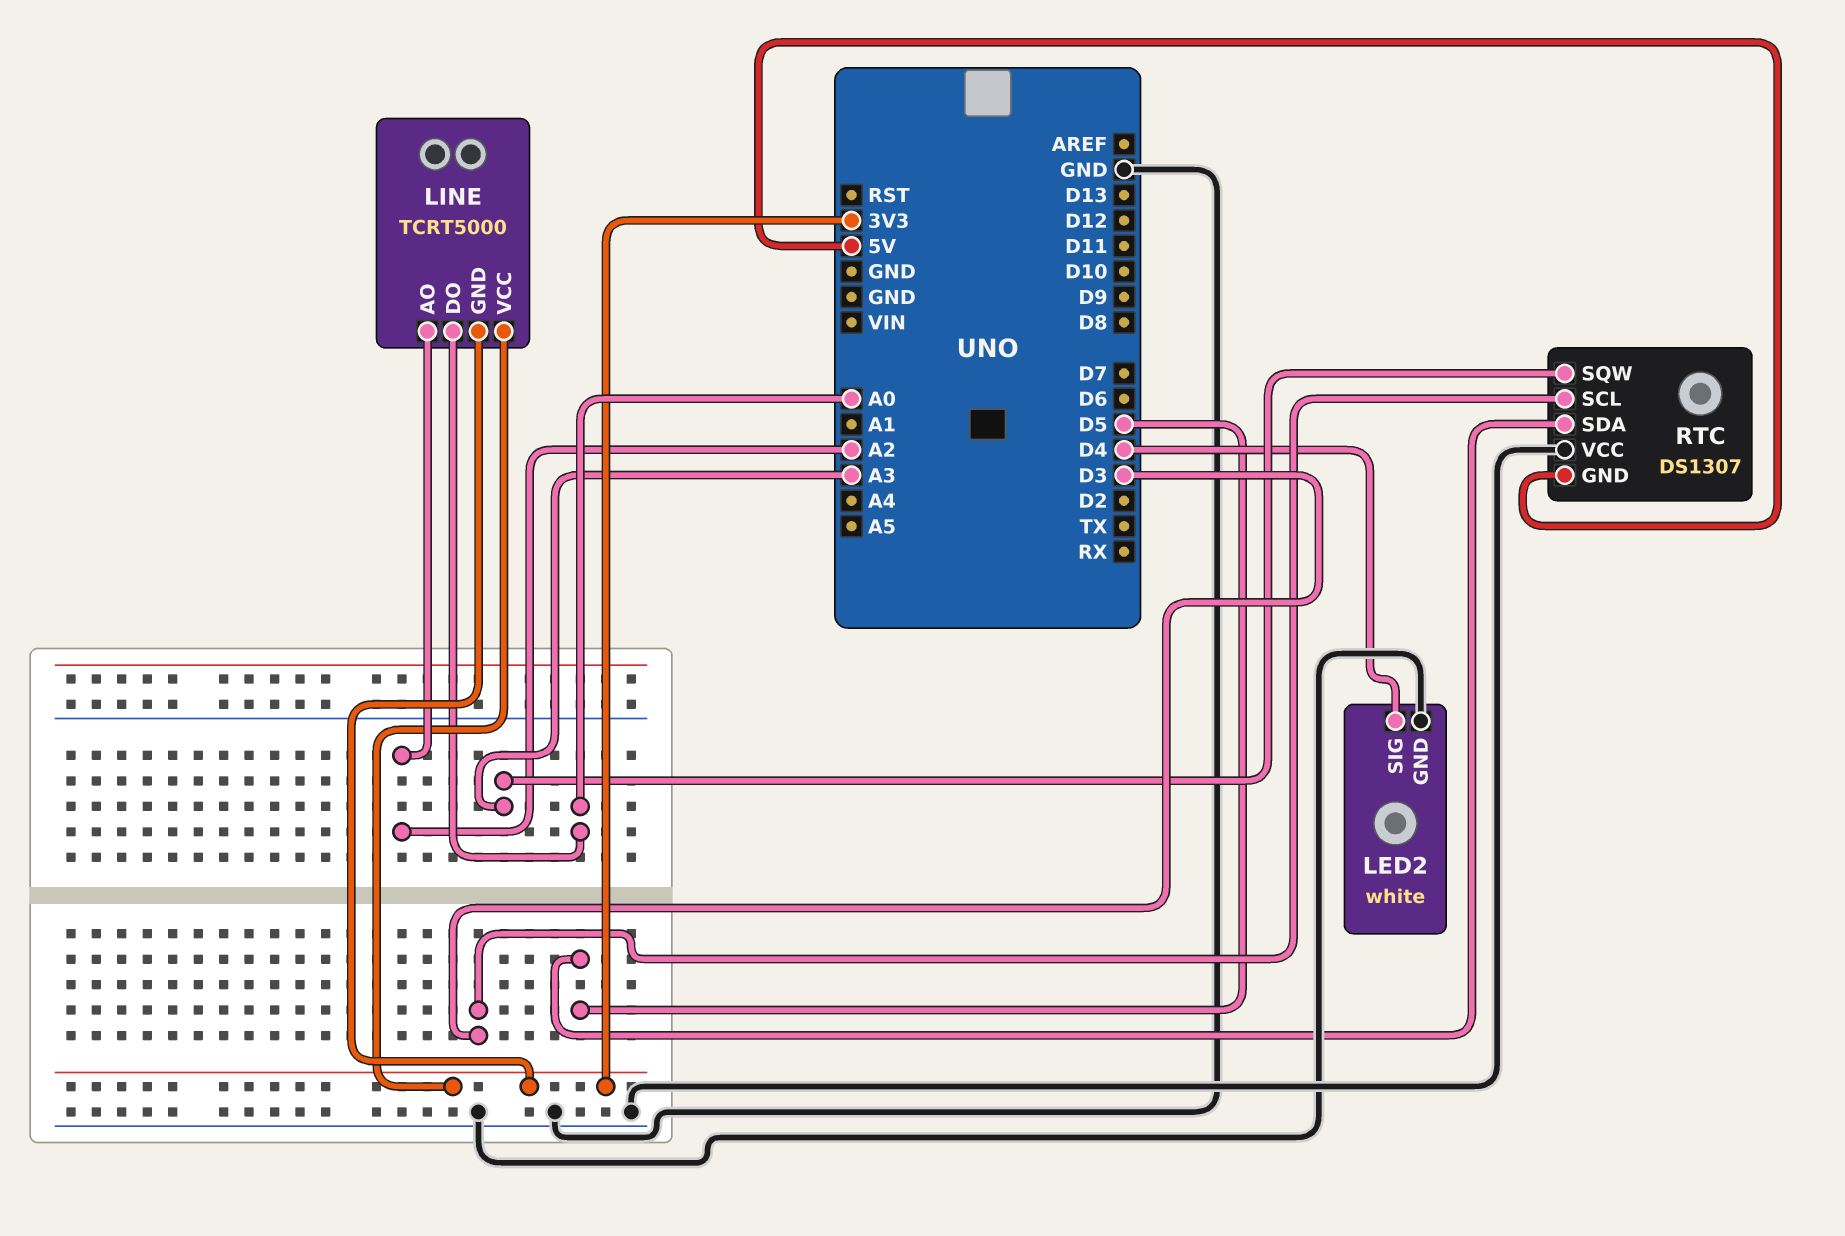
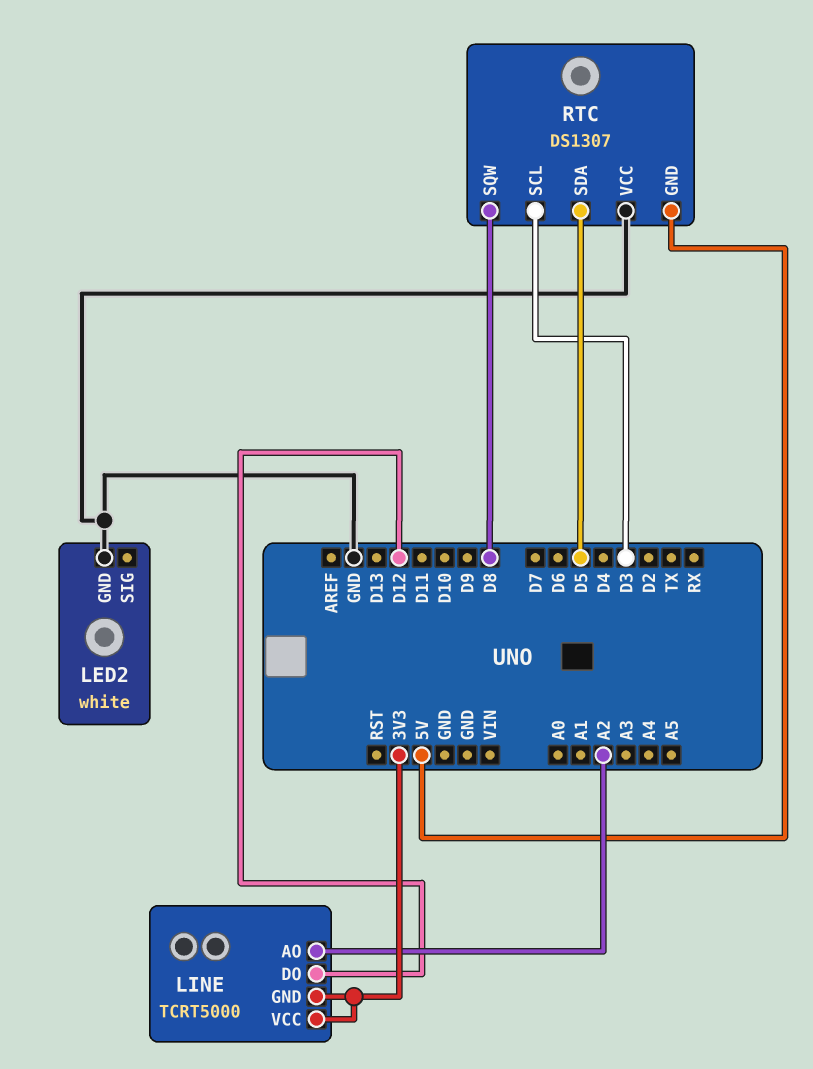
LED2 pin SIG: D4 -> none
LINE pin DO: A0 -> D12
RTC pin SQW: A3 -> D8

